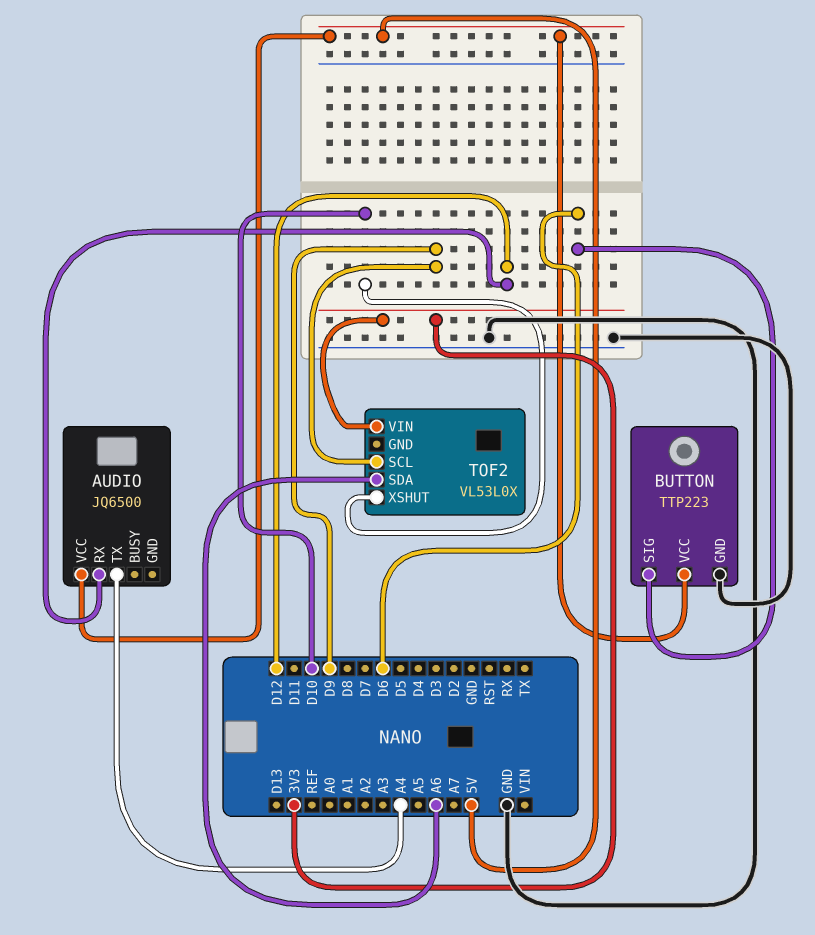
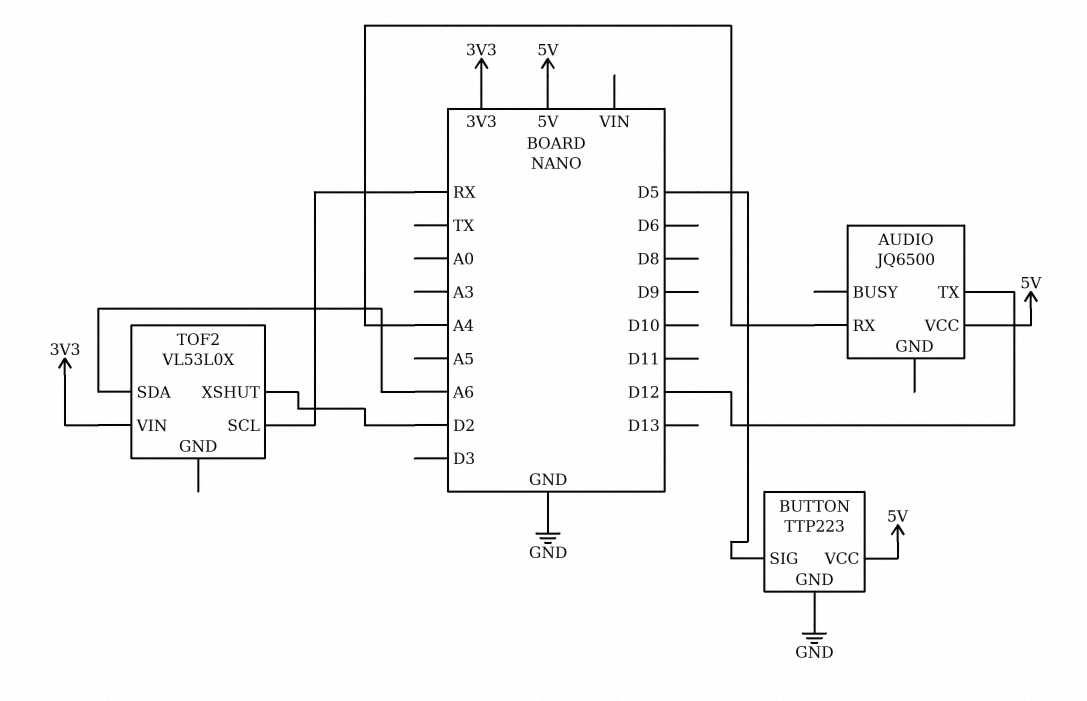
AUDIO pin RX: D12 -> A4
AUDIO pin TX: A4 -> D12
BUTTON pin SIG: D6 -> D5
TOF2 pin SCL: D9 -> RX
TOF2 pin XSHUT: D10 -> D2

